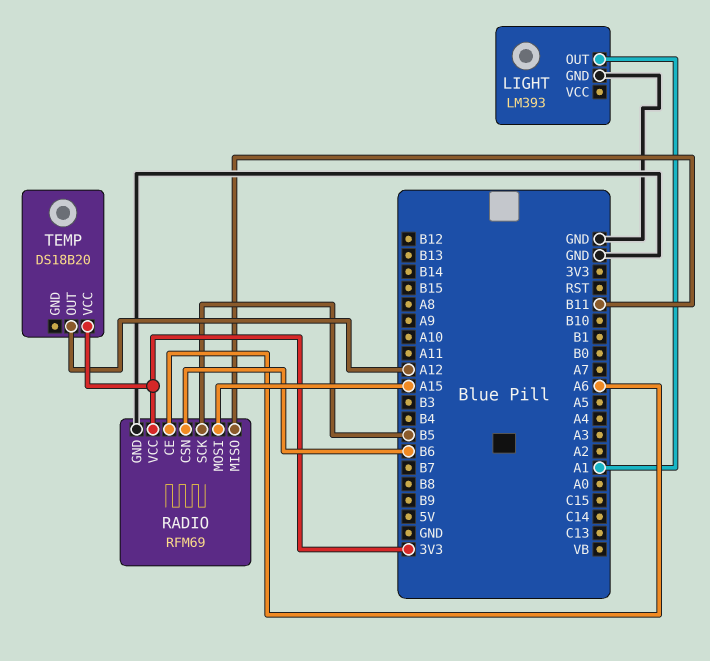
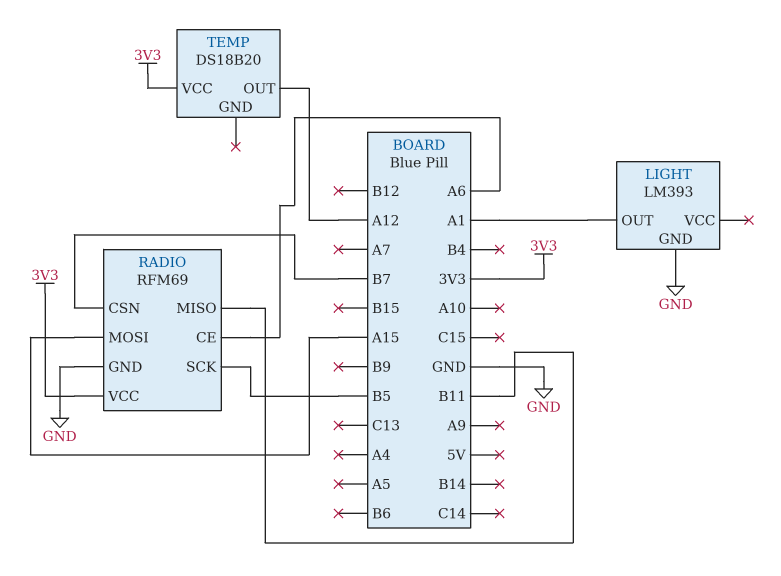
RADIO pin CSN: B6 -> B7

